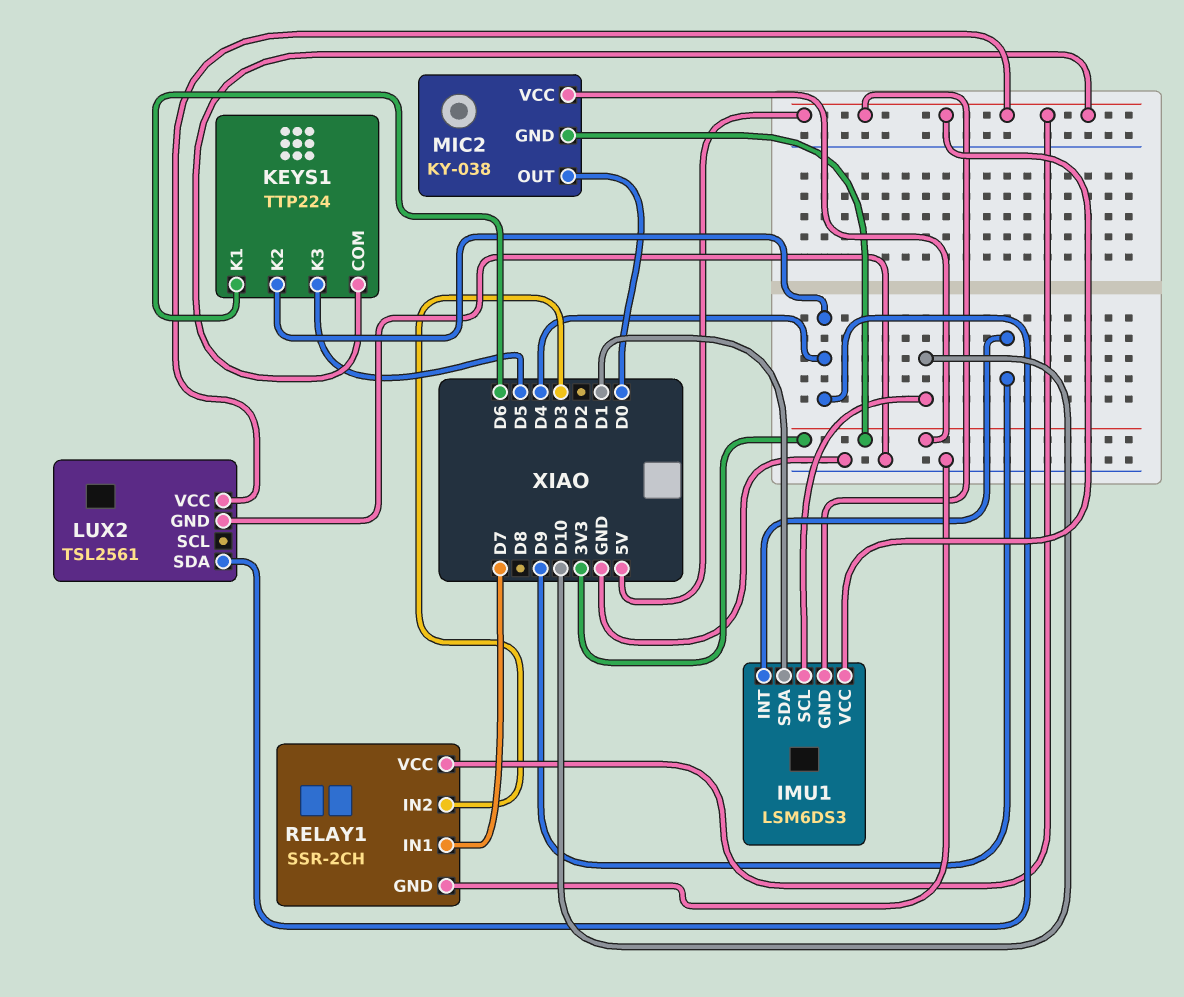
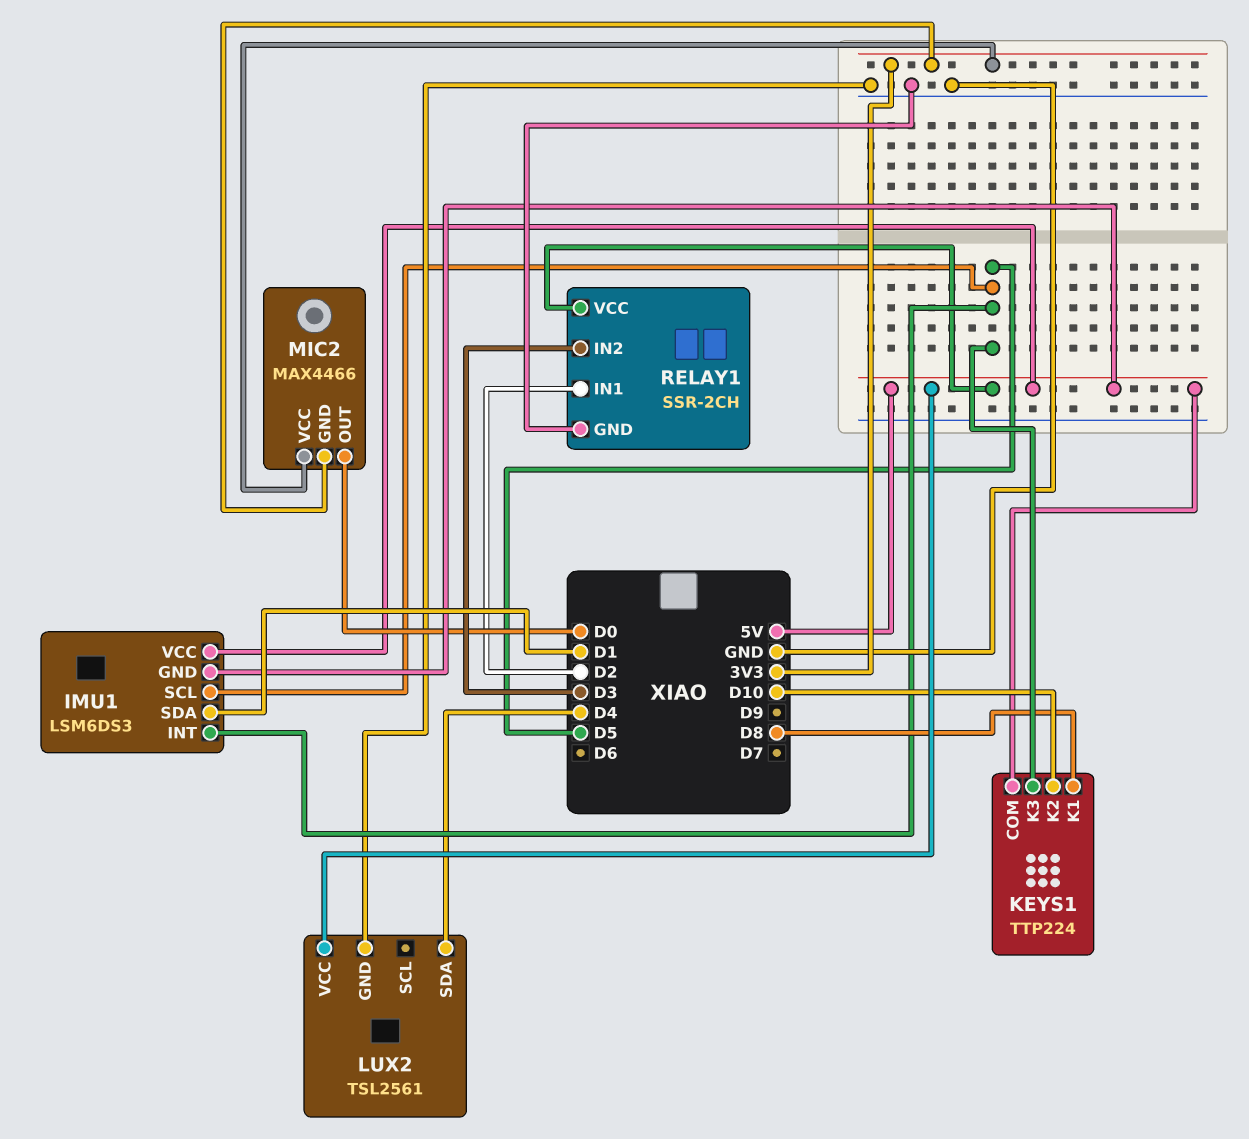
IMU1 pin INT: D9 -> D5
IMU1 pin SCL: D10 -> D5
KEYS1 pin K1: D6 -> D8
KEYS1 pin K2: D4 -> D10
MIC2: KY-038 -> MAX4466
RELAY1 pin IN1: D7 -> D2

